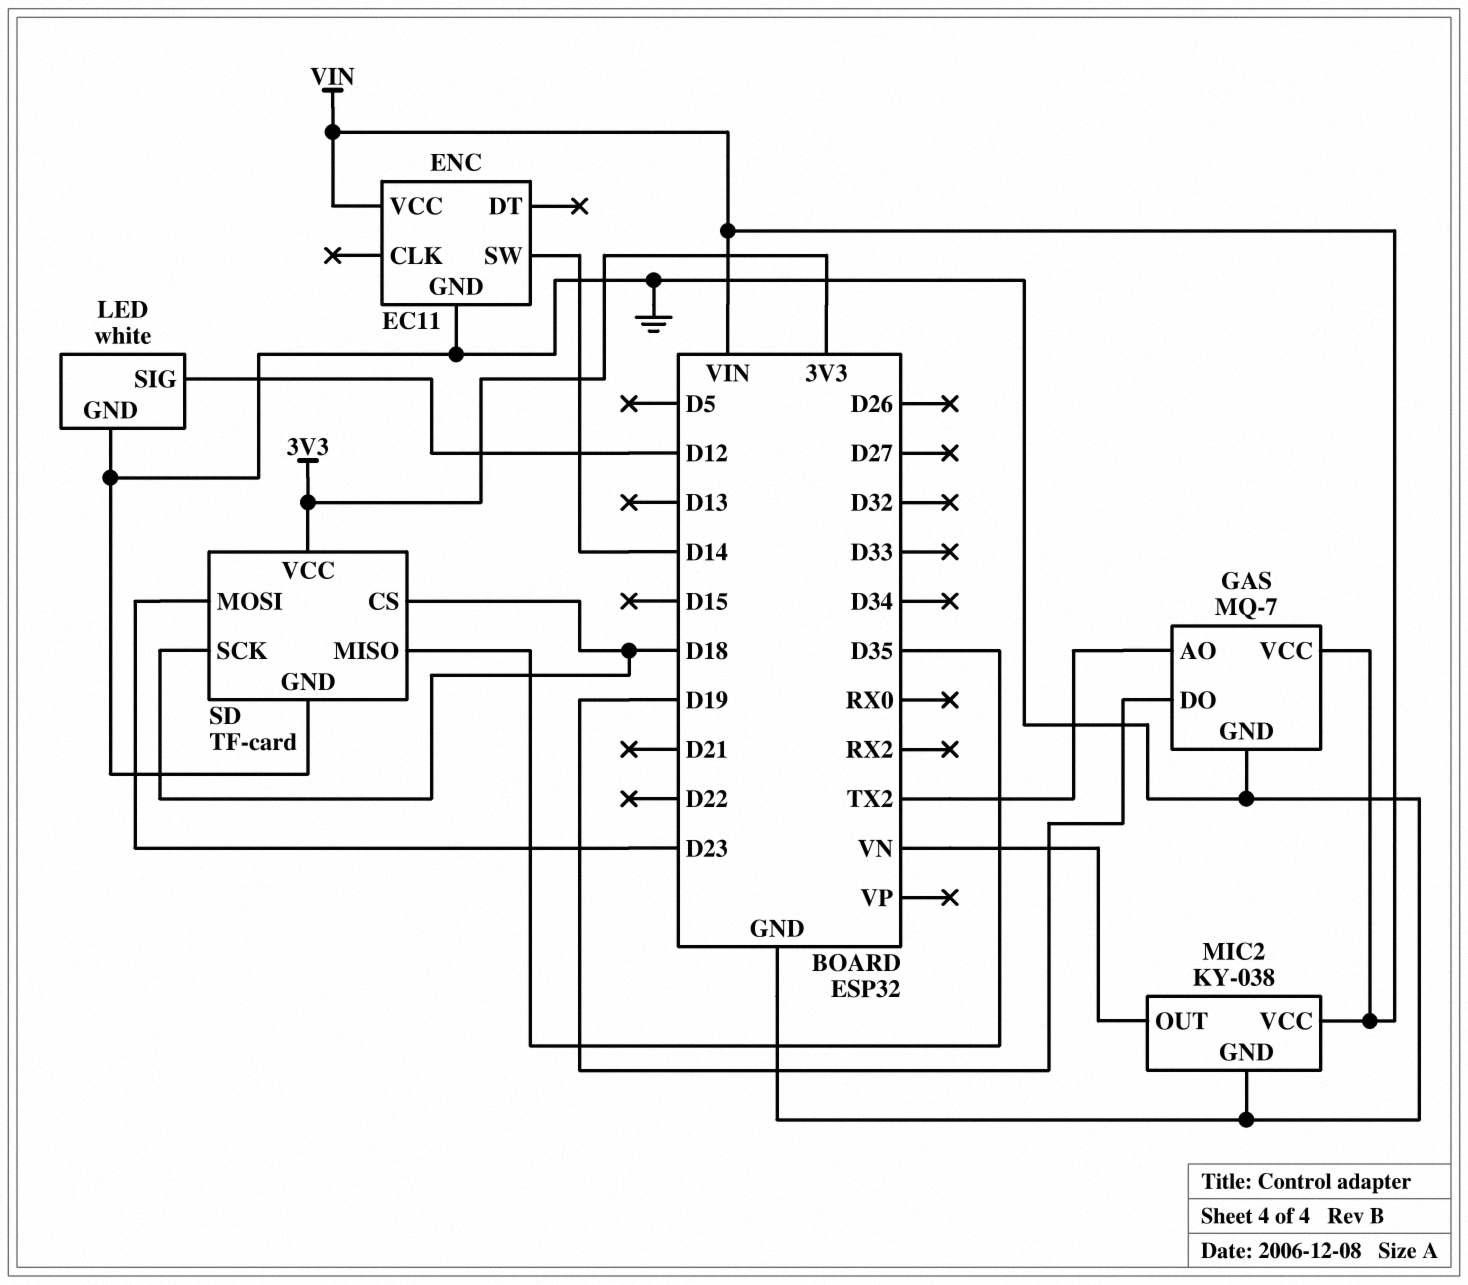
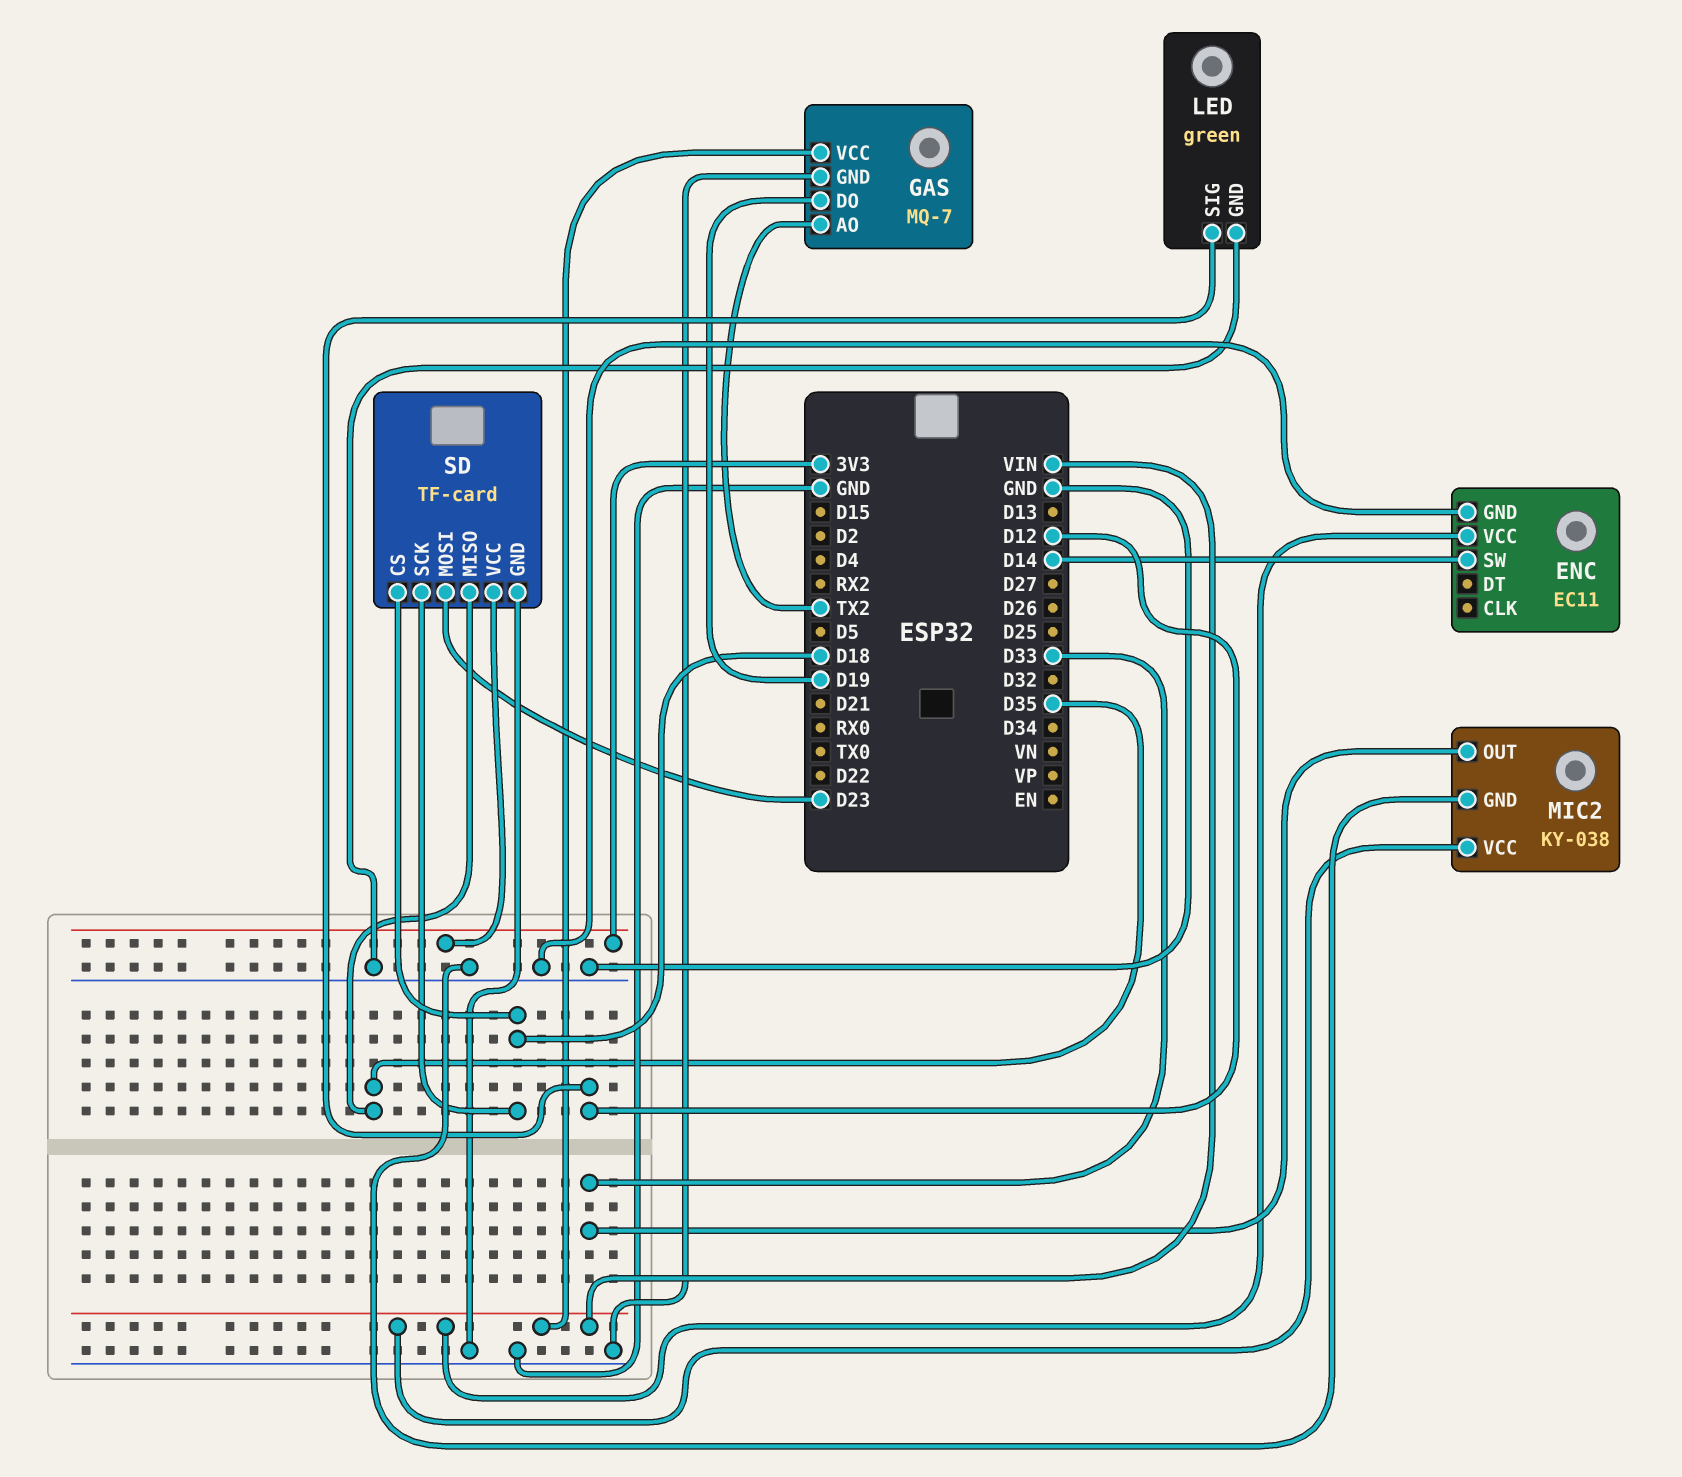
LED: white -> green
MIC2 pin OUT: VN -> D33

